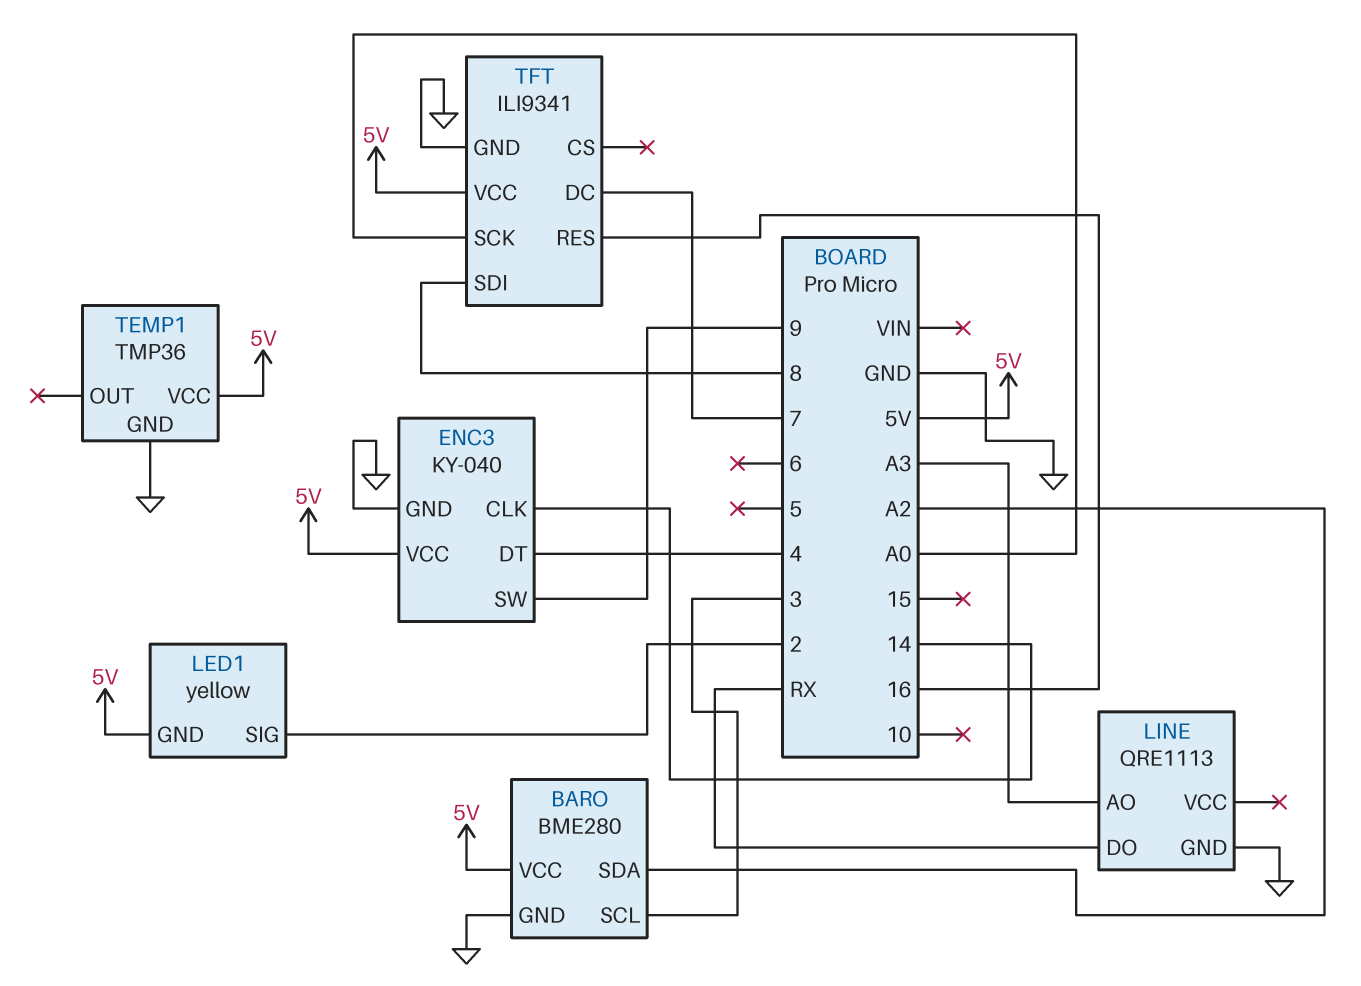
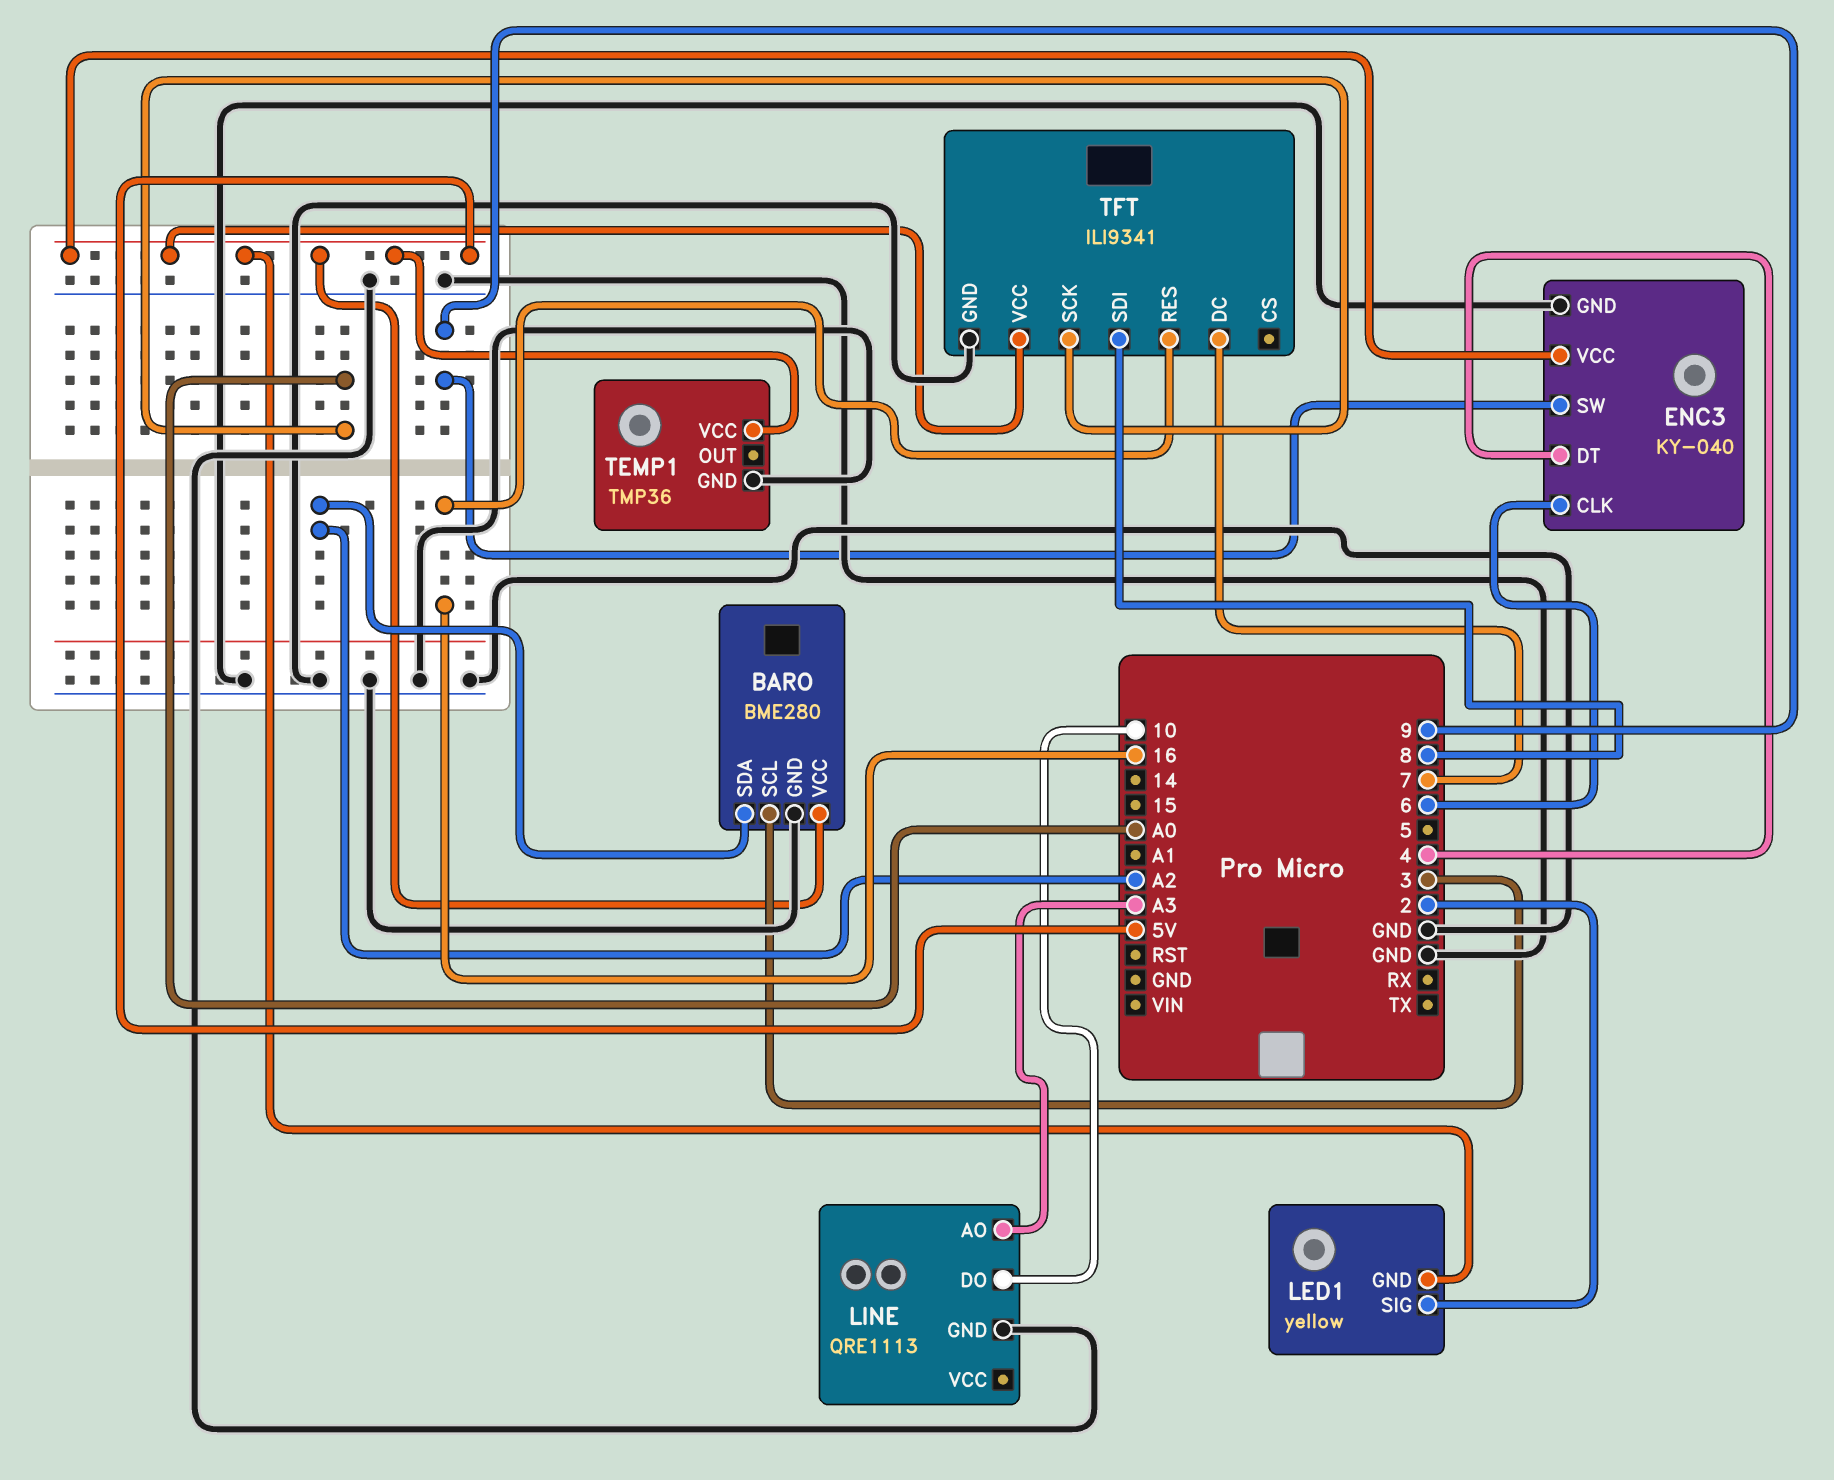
ENC3 pin CLK: 14 -> 6
LINE pin DO: RX -> 10

